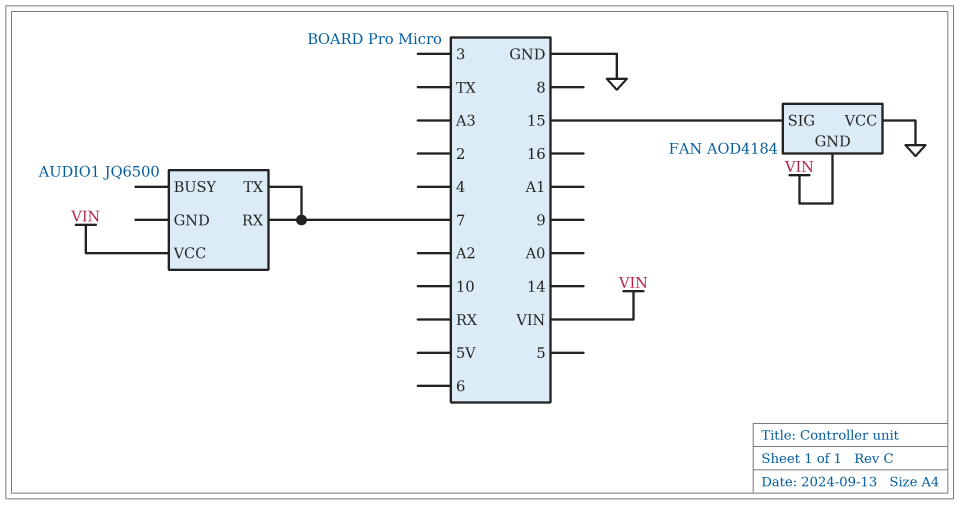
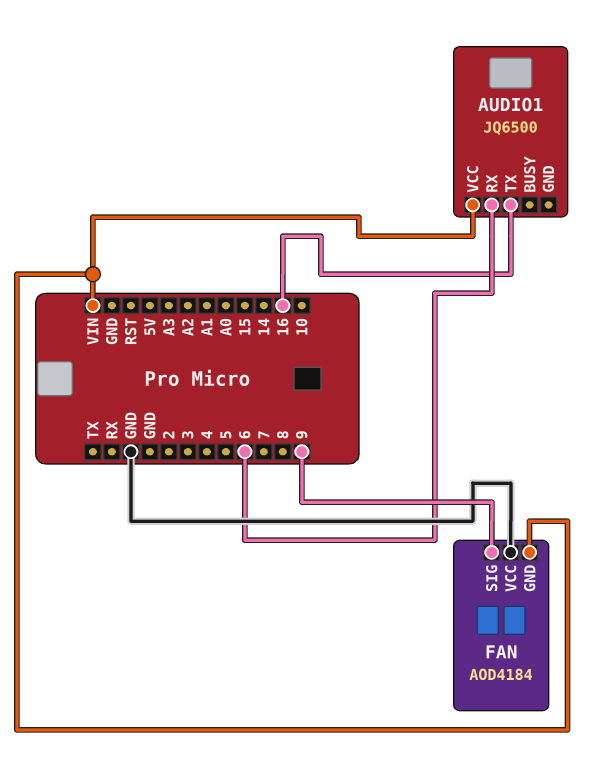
AUDIO1 pin RX: 7 -> 6
AUDIO1 pin TX: 7 -> 16
FAN pin SIG: 15 -> 9

